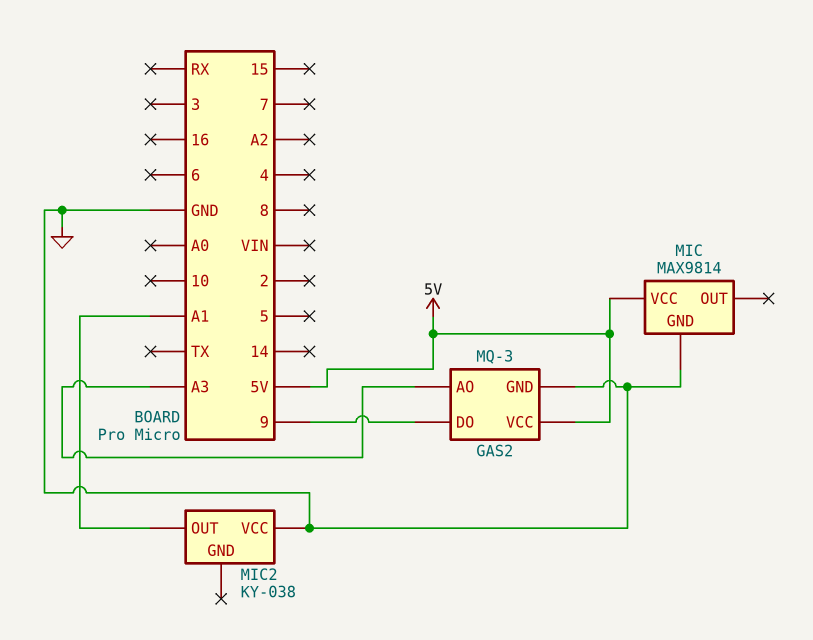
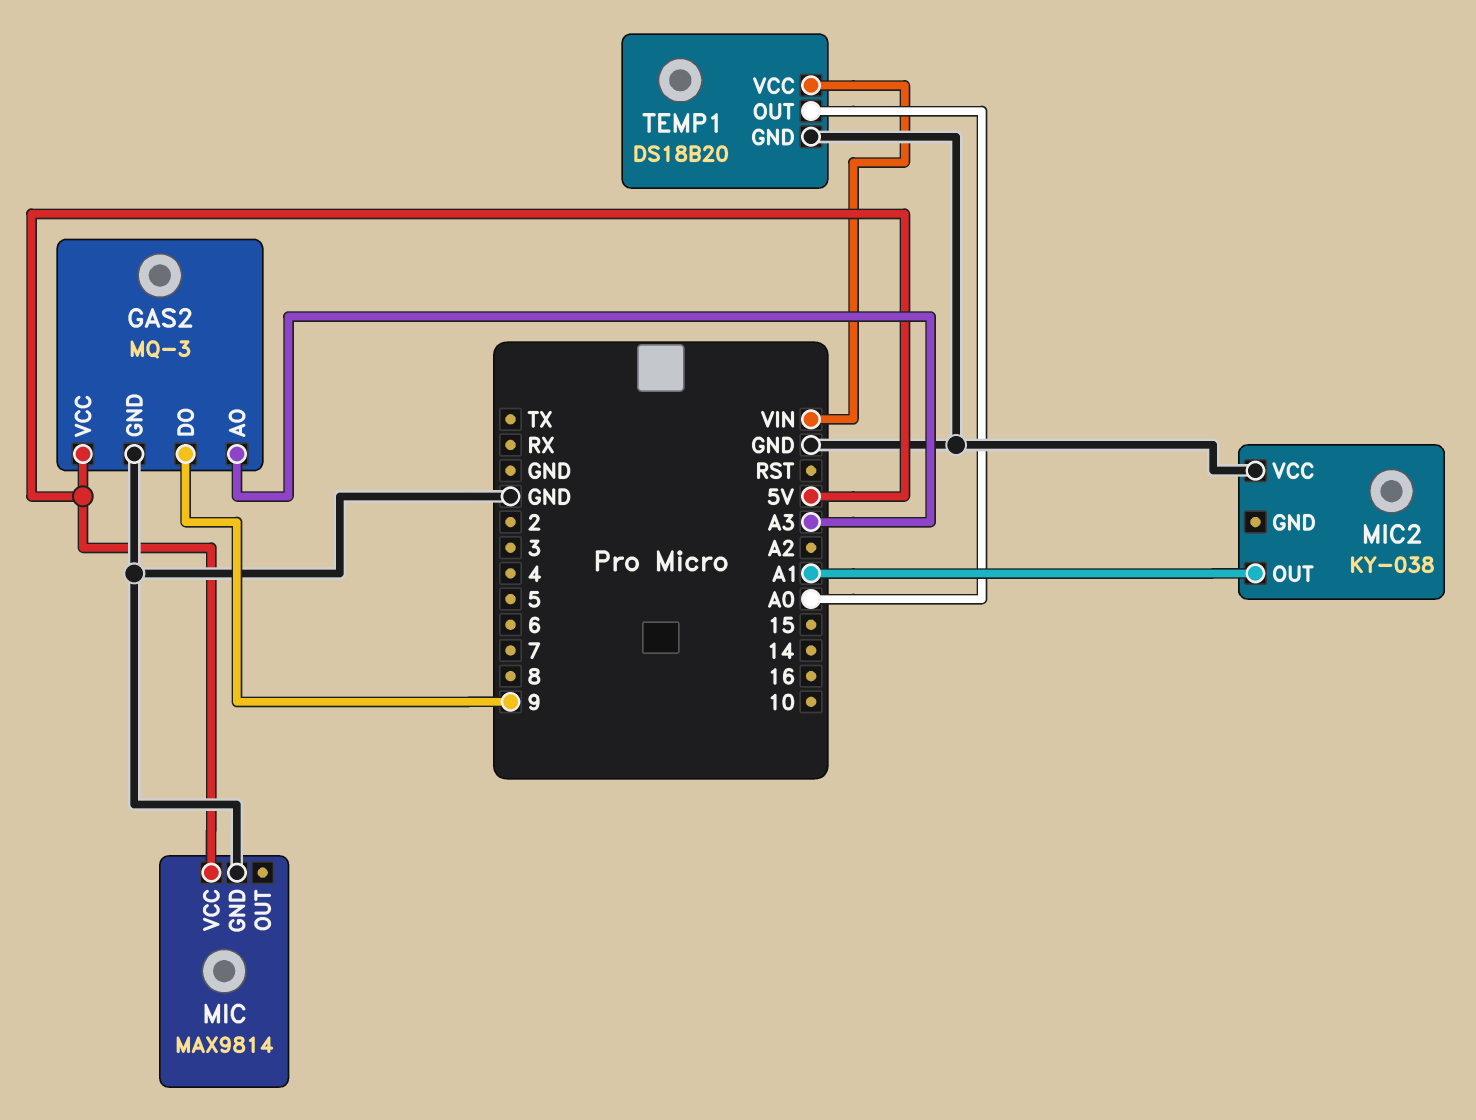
TEMP1: none -> DS18B20
TEMP1 pin GND: none -> GND
TEMP1 pin OUT: none -> A0
TEMP1 pin VCC: none -> VIN

